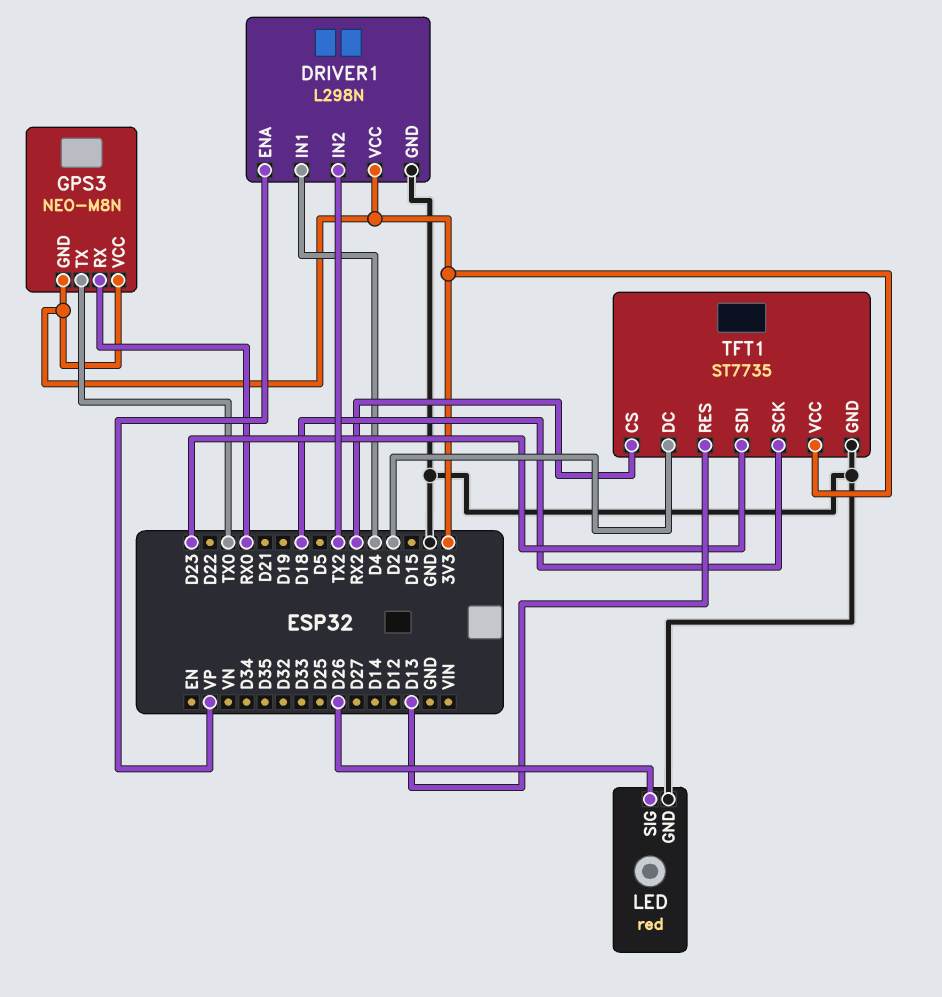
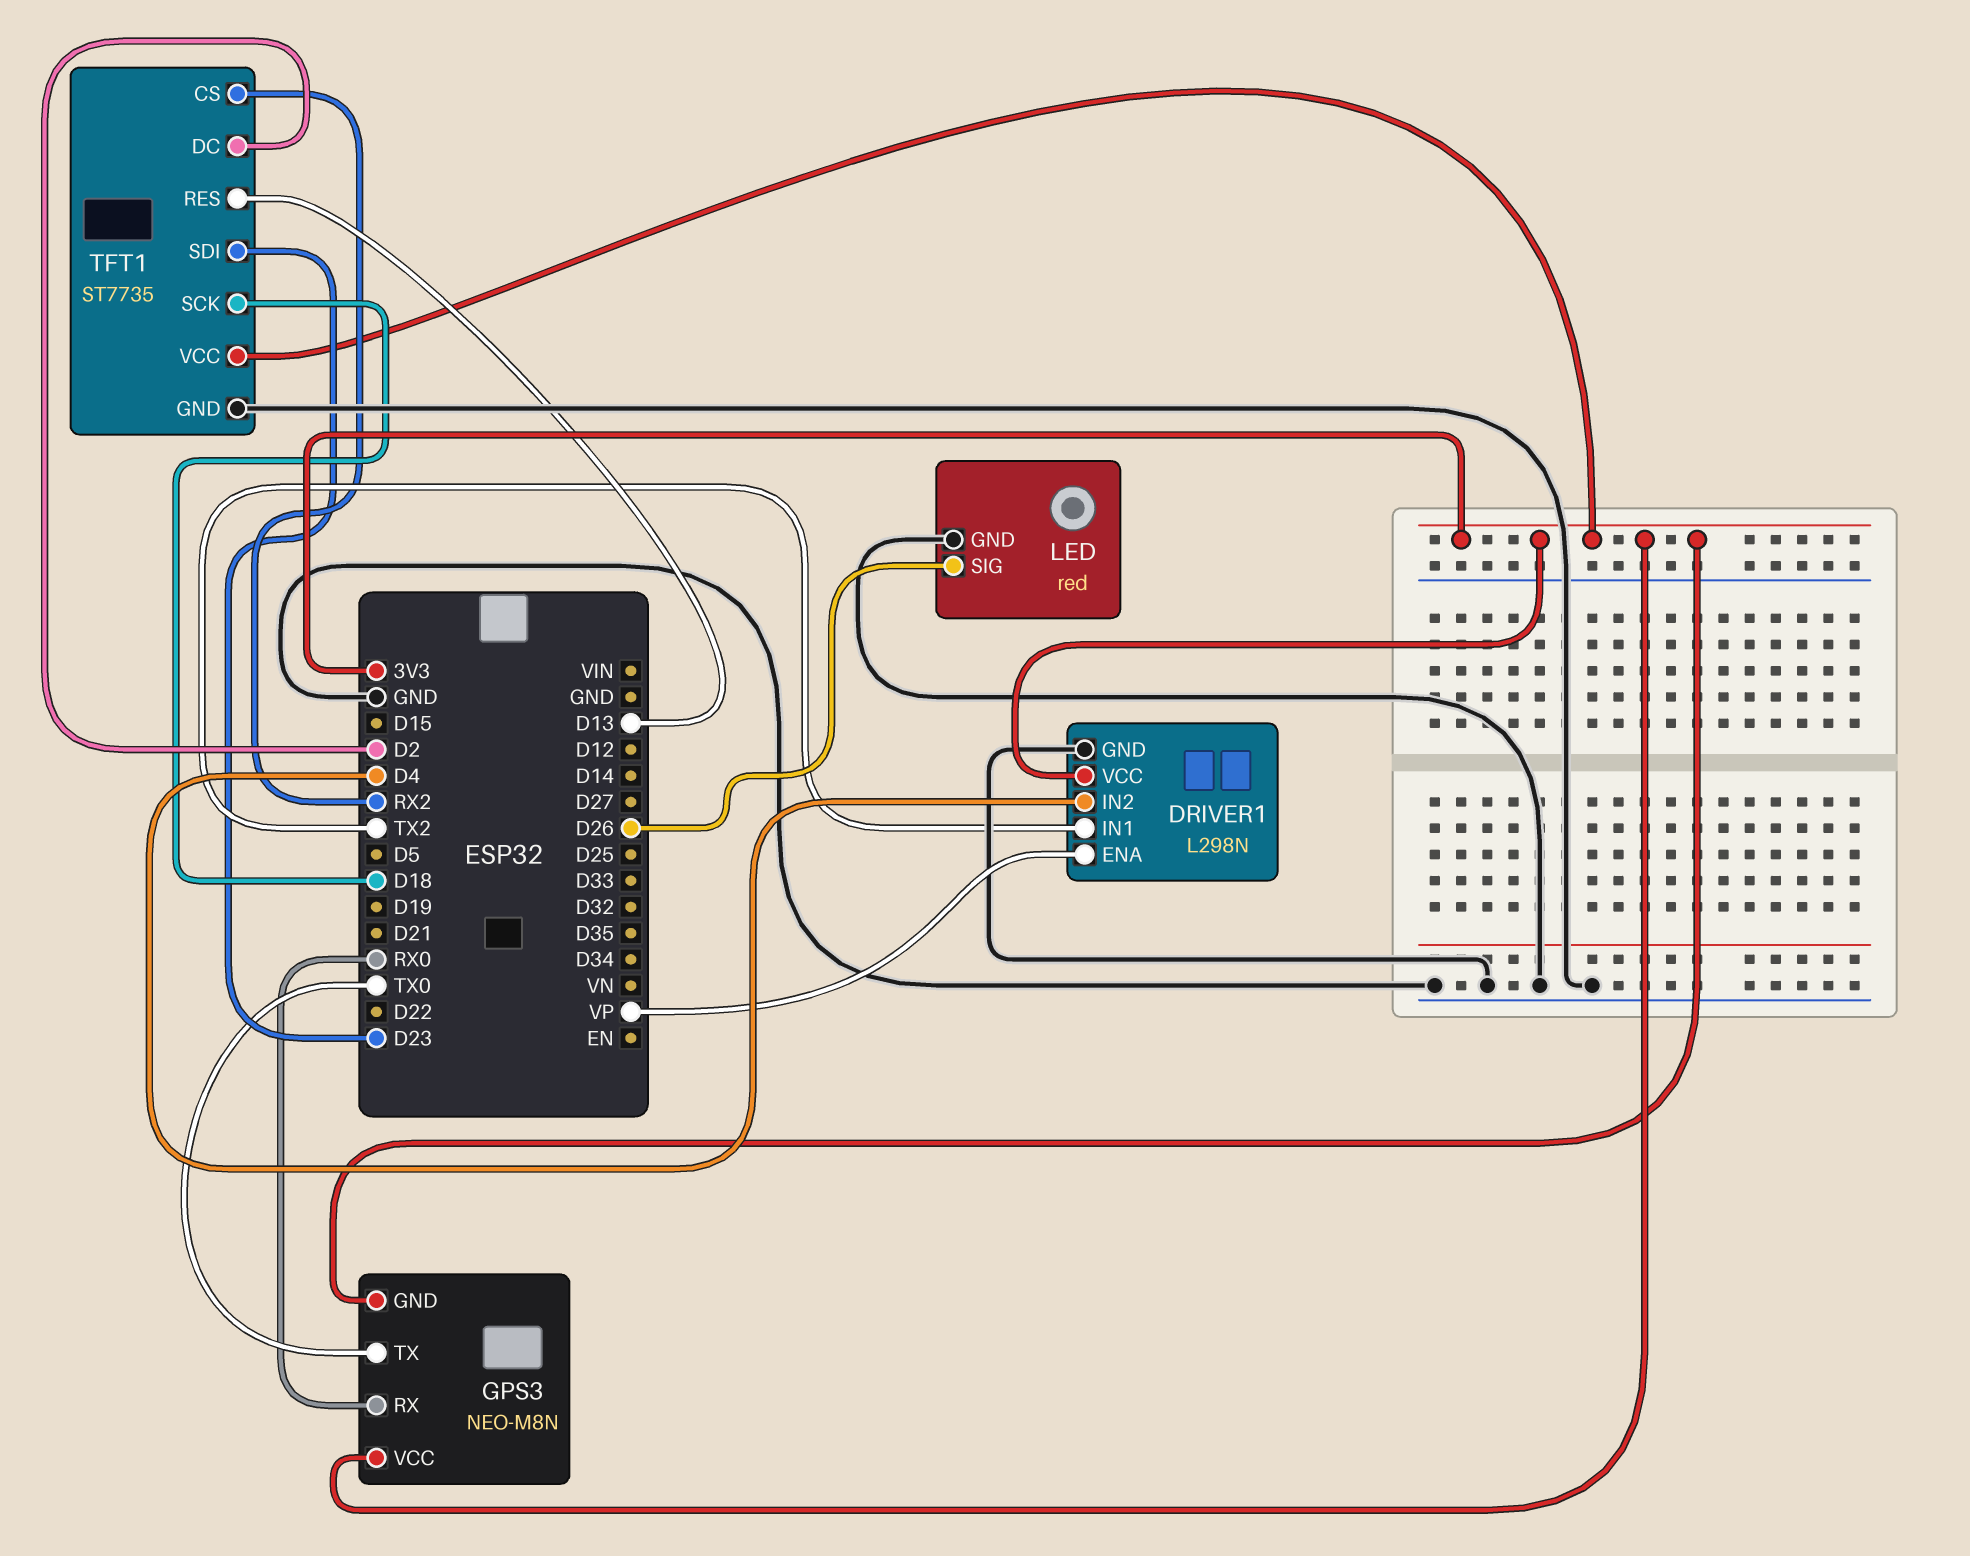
DRIVER1 pin IN1: D4 -> TX2
DRIVER1 pin IN2: TX2 -> D4

